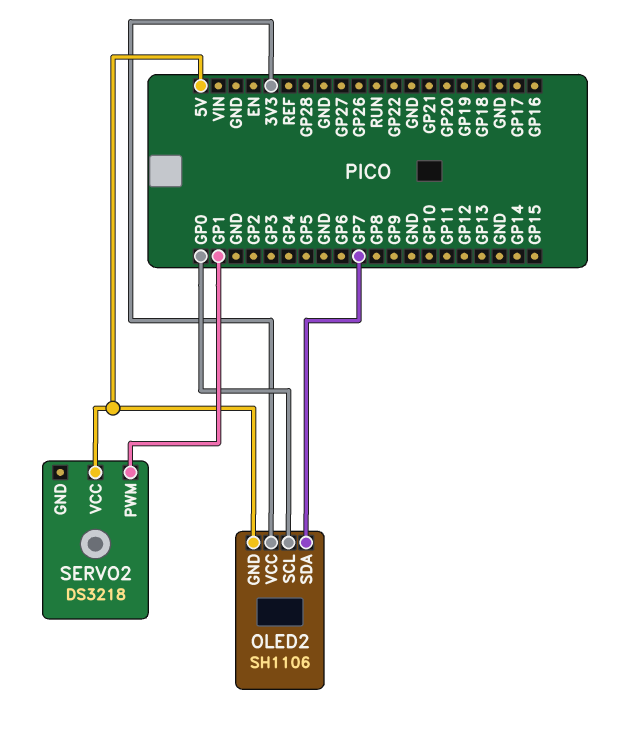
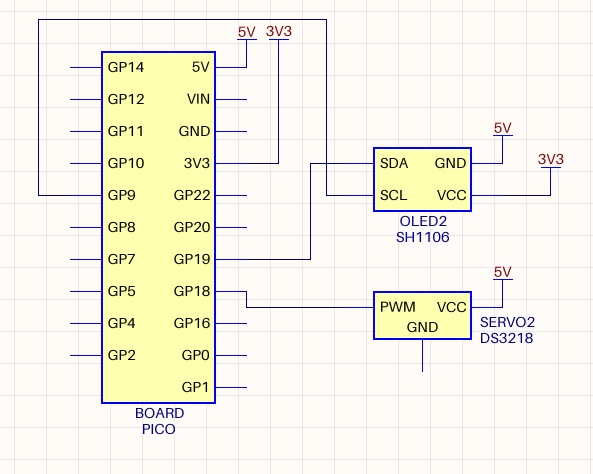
OLED2 pin SCL: GP0 -> GP9
OLED2 pin SDA: GP7 -> GP19
SERVO2 pin PWM: GP1 -> GP18

